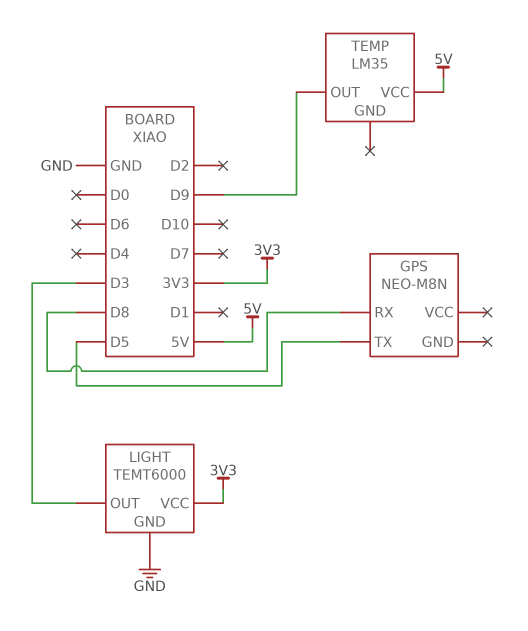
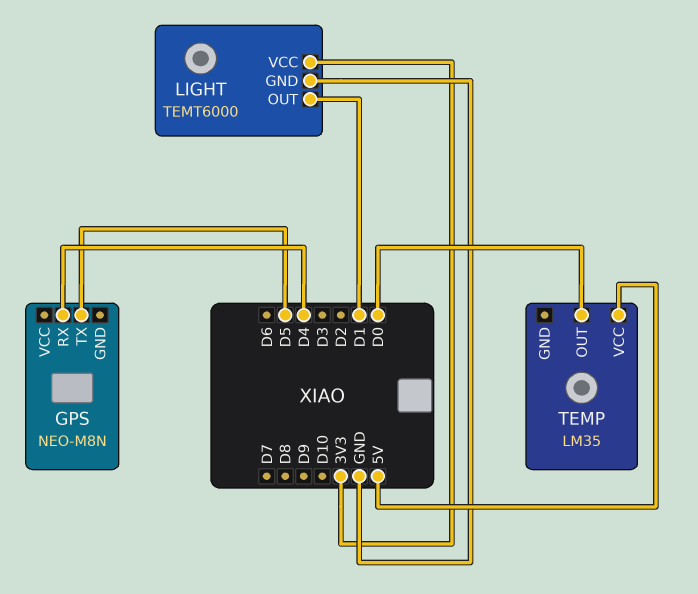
GPS pin RX: D8 -> D4
LIGHT pin OUT: D3 -> D1
TEMP pin OUT: D9 -> D0

